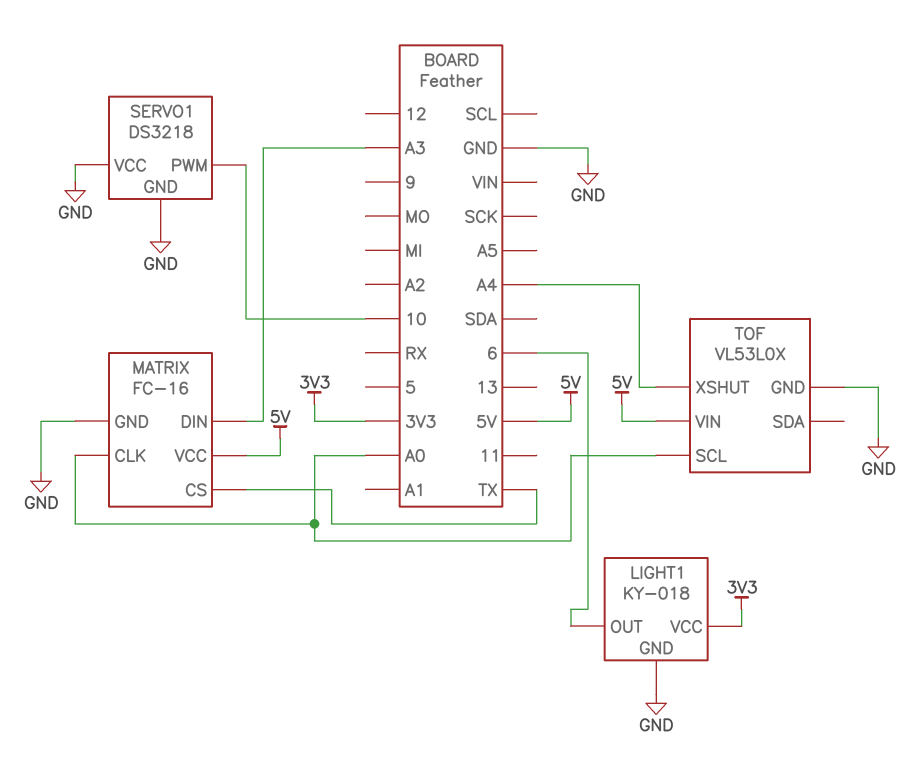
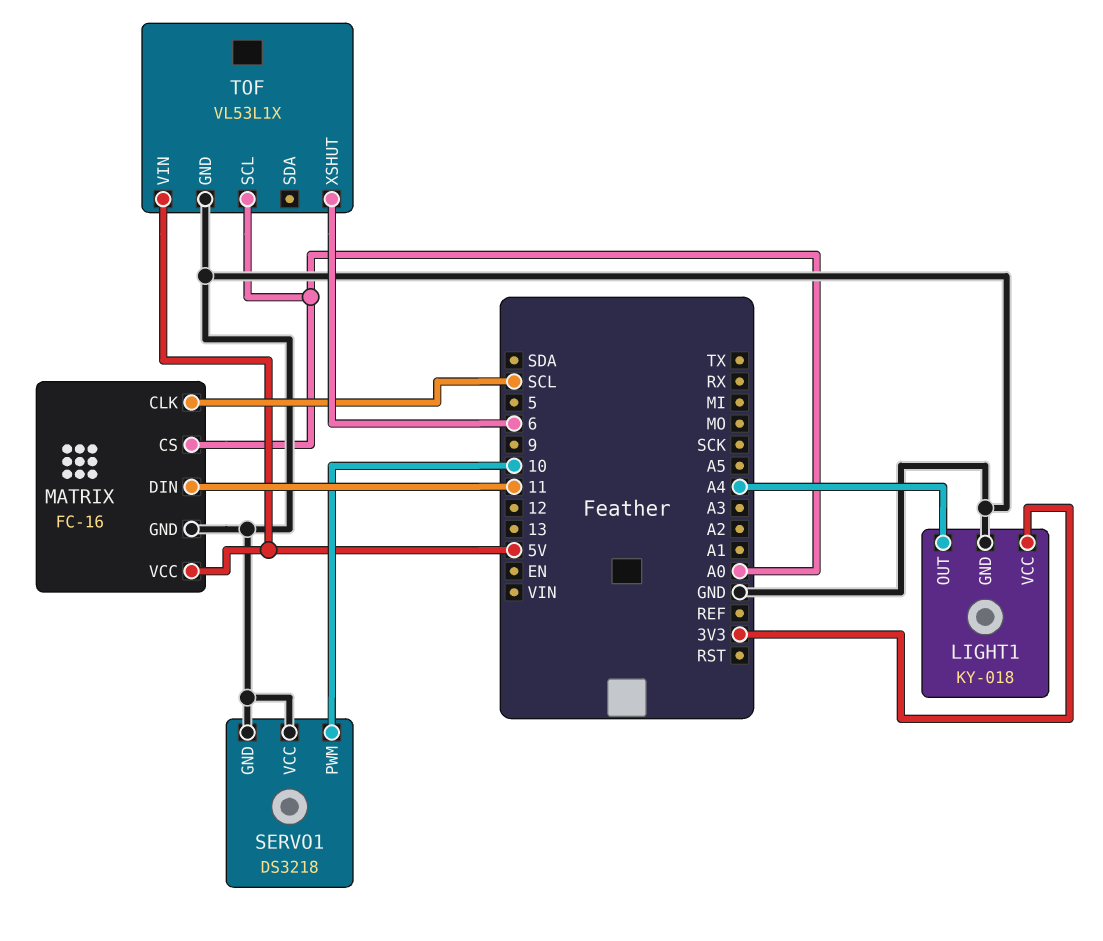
LIGHT1 pin OUT: 6 -> A4
MATRIX pin CLK: A0 -> SCL
MATRIX pin CS: TX -> A0
MATRIX pin DIN: A3 -> 11
TOF: VL53L0X -> VL53L1X
TOF pin XSHUT: A4 -> 6

